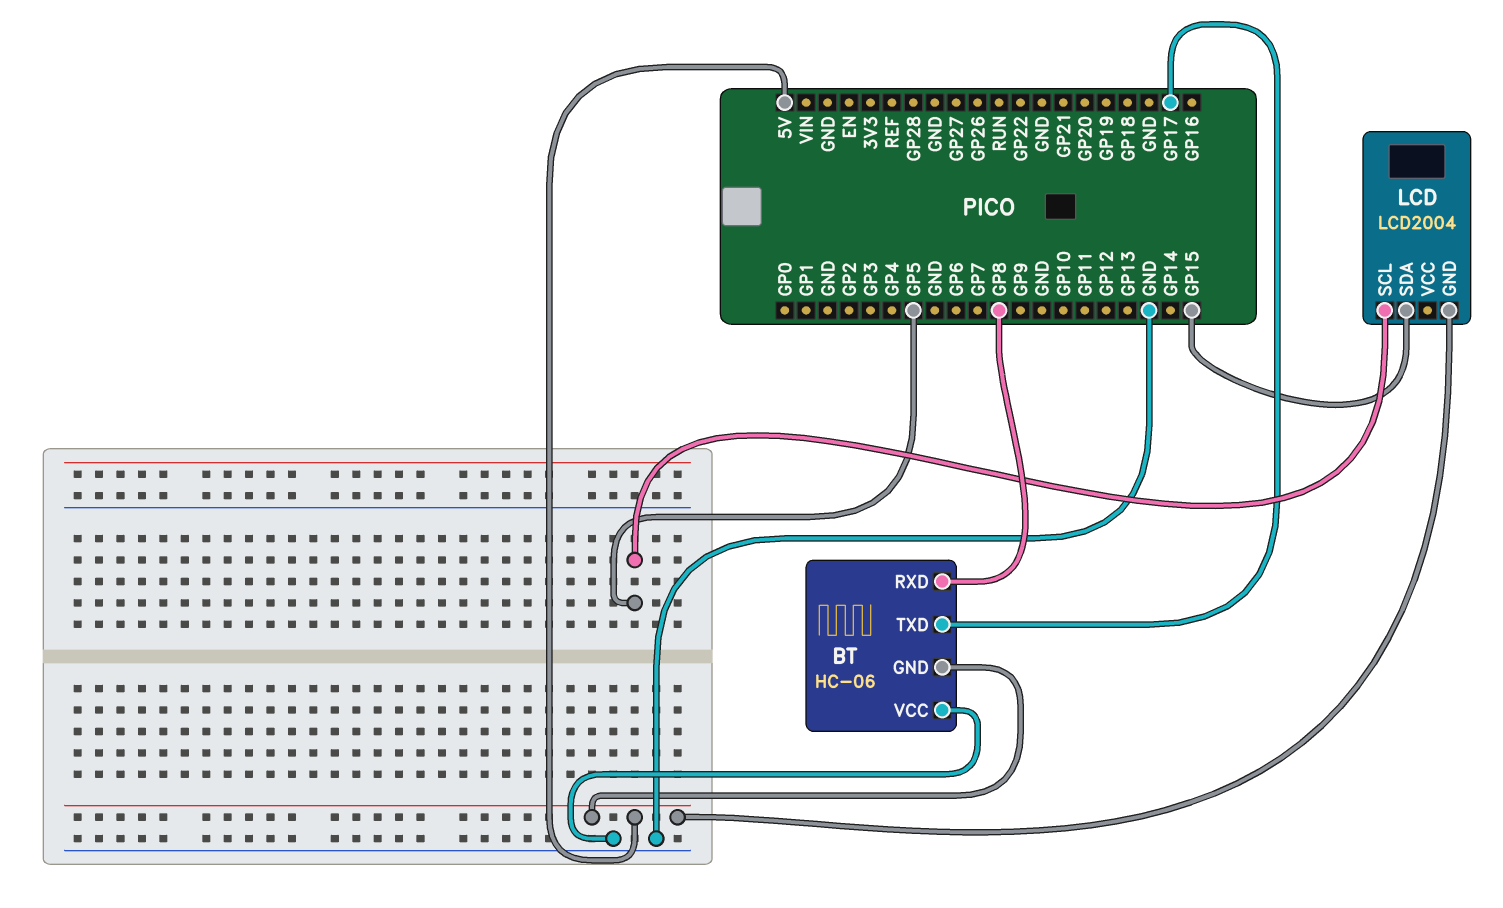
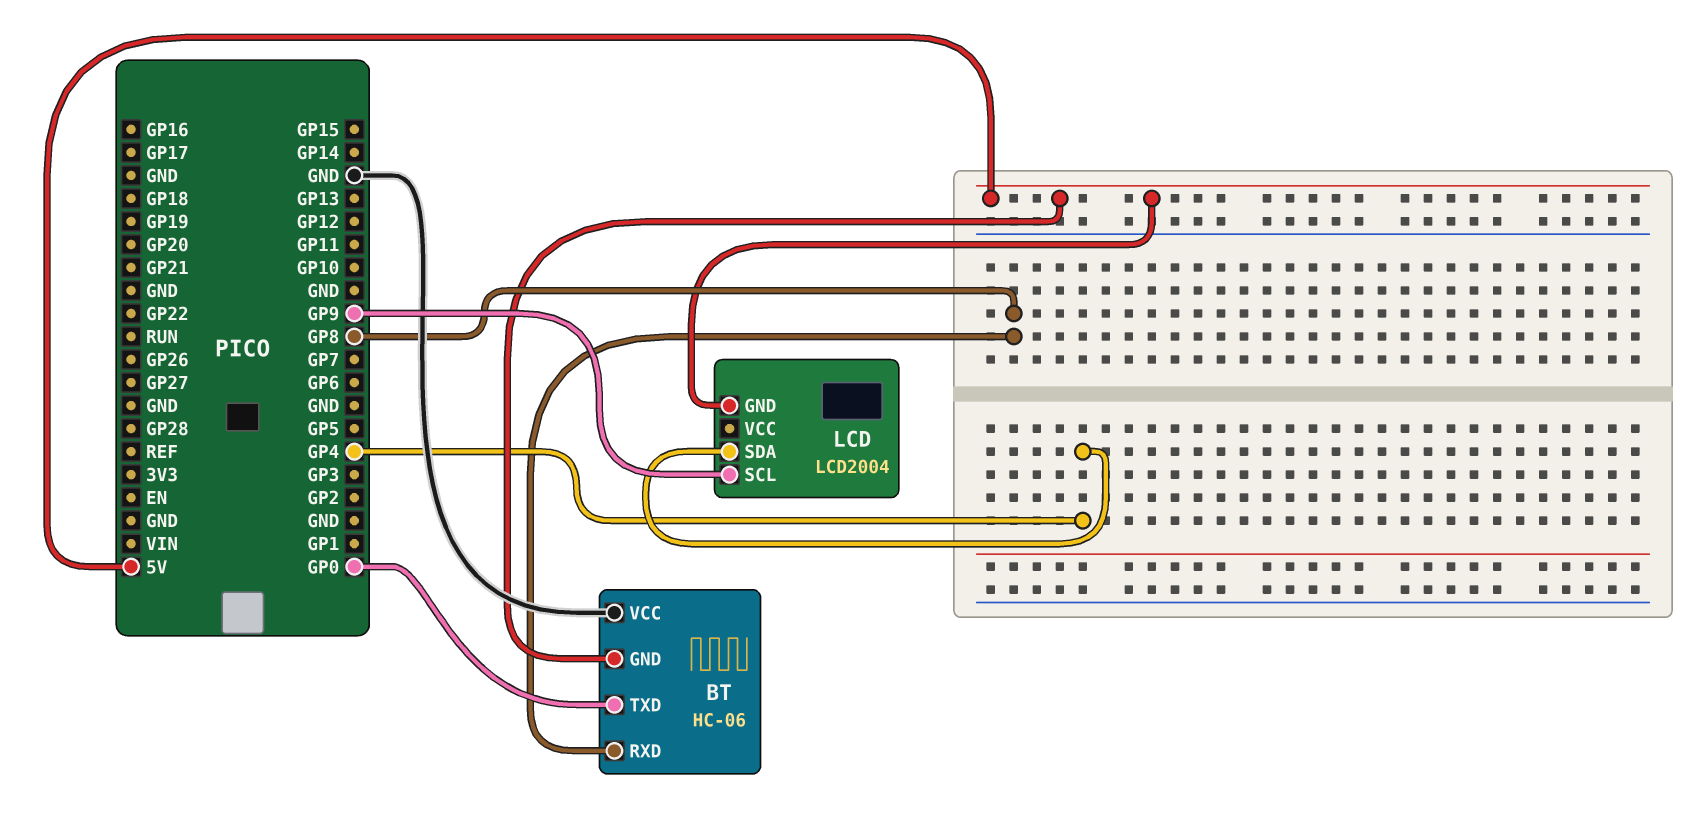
BT pin TXD: GP17 -> GP0
LCD pin SCL: GP5 -> GP9
LCD pin SDA: GP15 -> GP4

